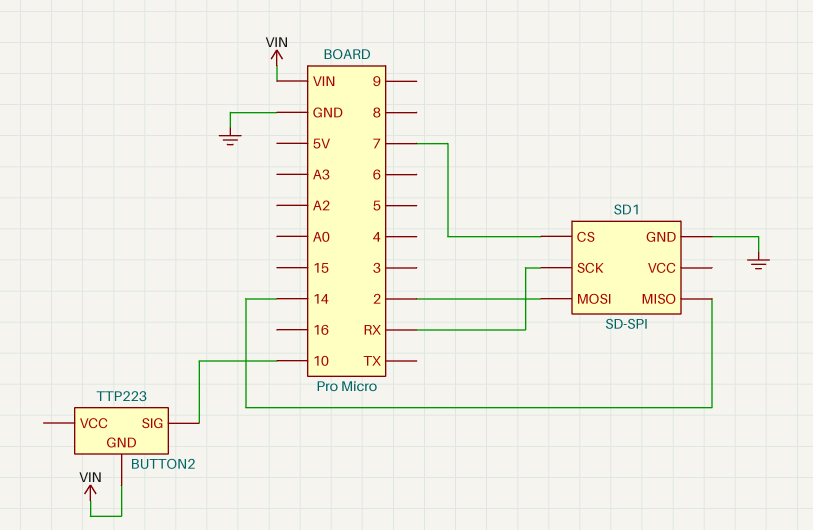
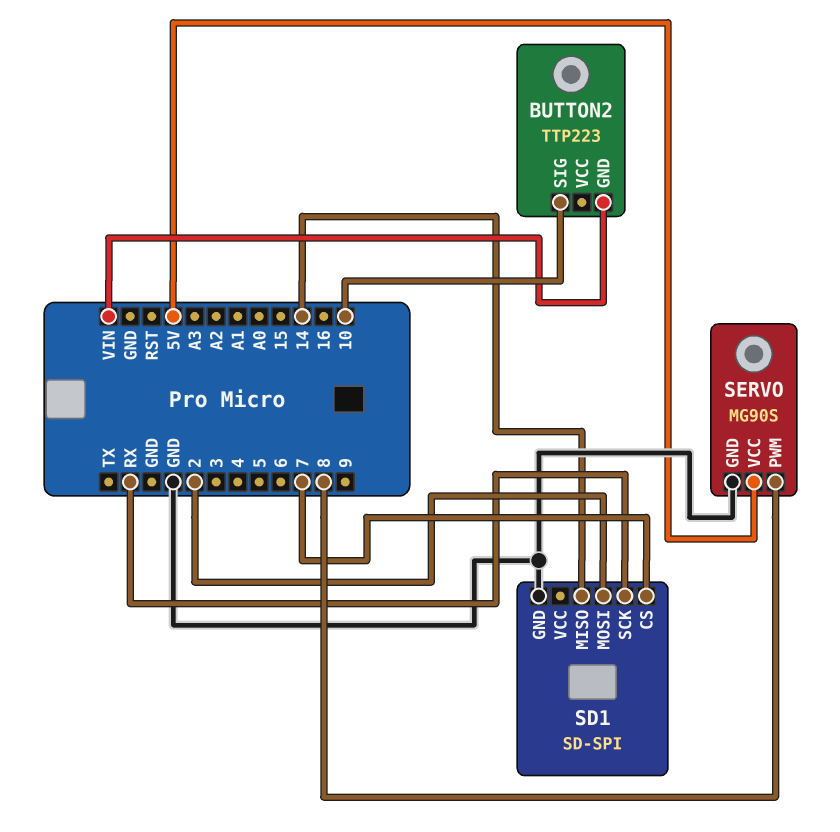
SERVO: none -> MG90S
SERVO pin GND: none -> GND
SERVO pin PWM: none -> 8
SERVO pin VCC: none -> 5V

